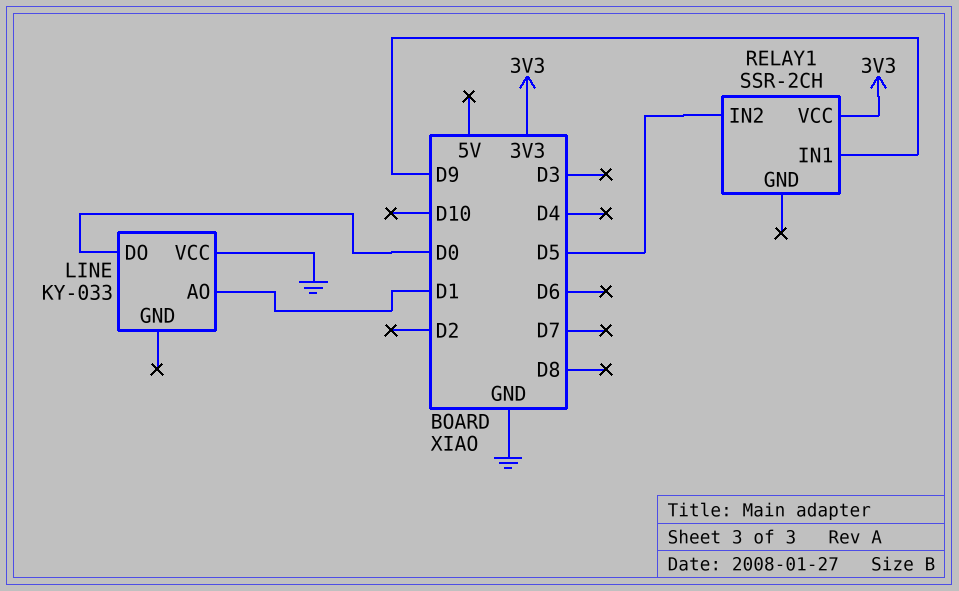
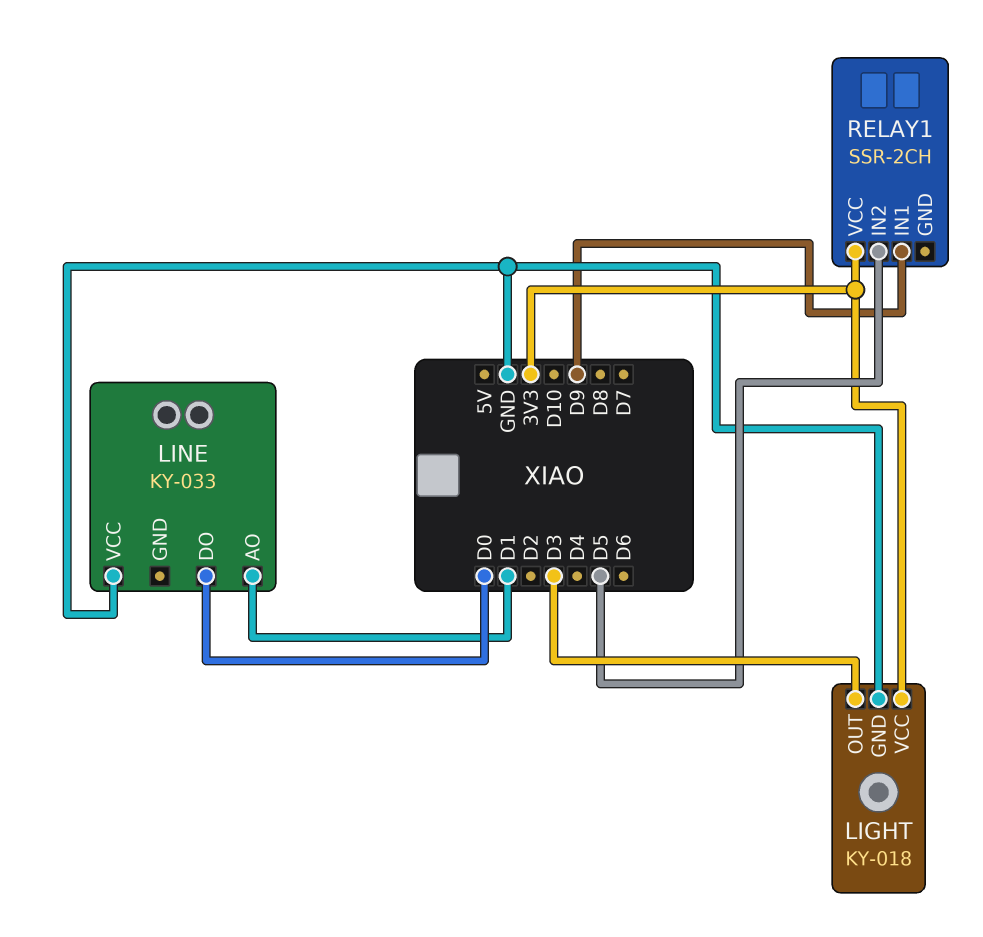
LIGHT: none -> KY-018
LIGHT pin GND: none -> GND
LIGHT pin OUT: none -> D3
LIGHT pin VCC: none -> 3V3

